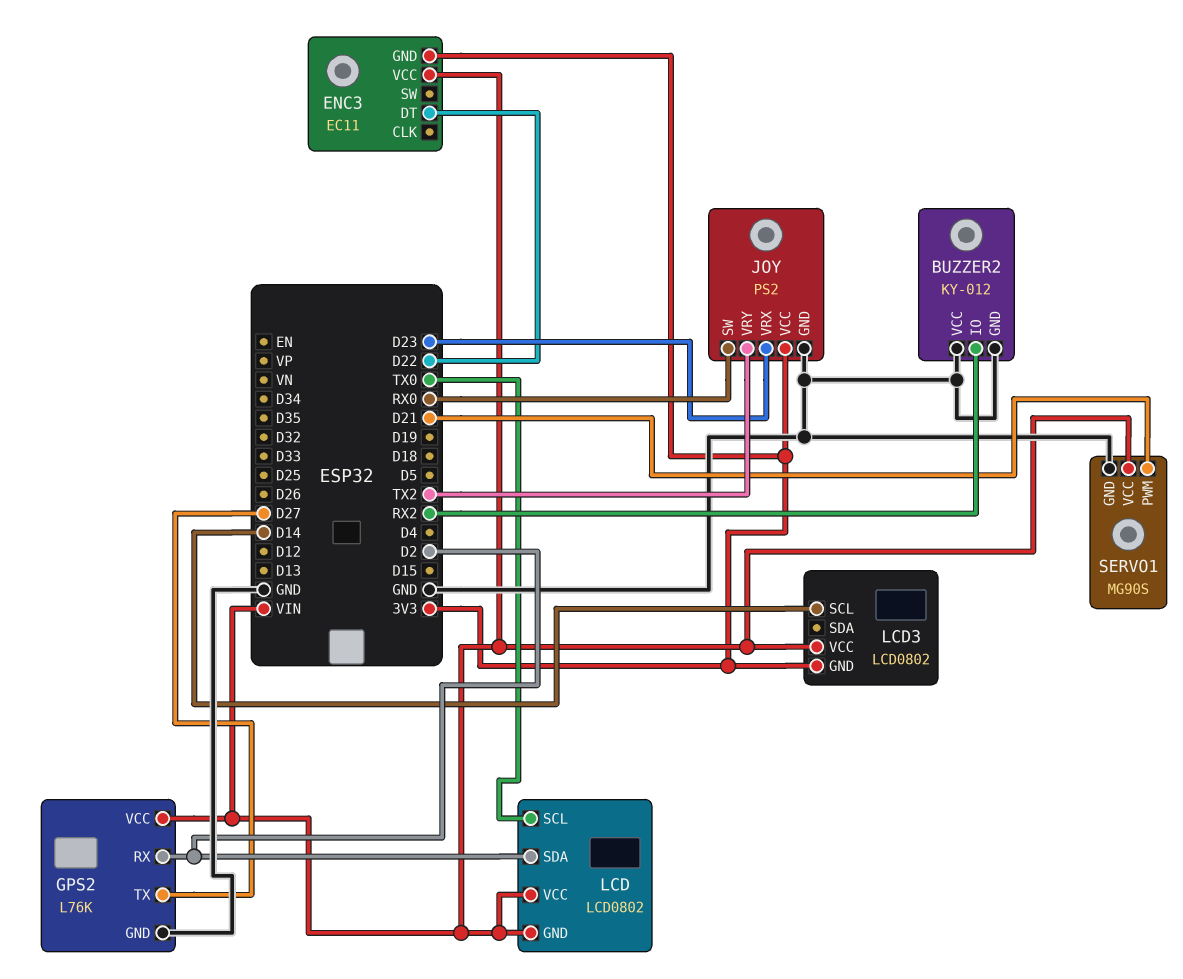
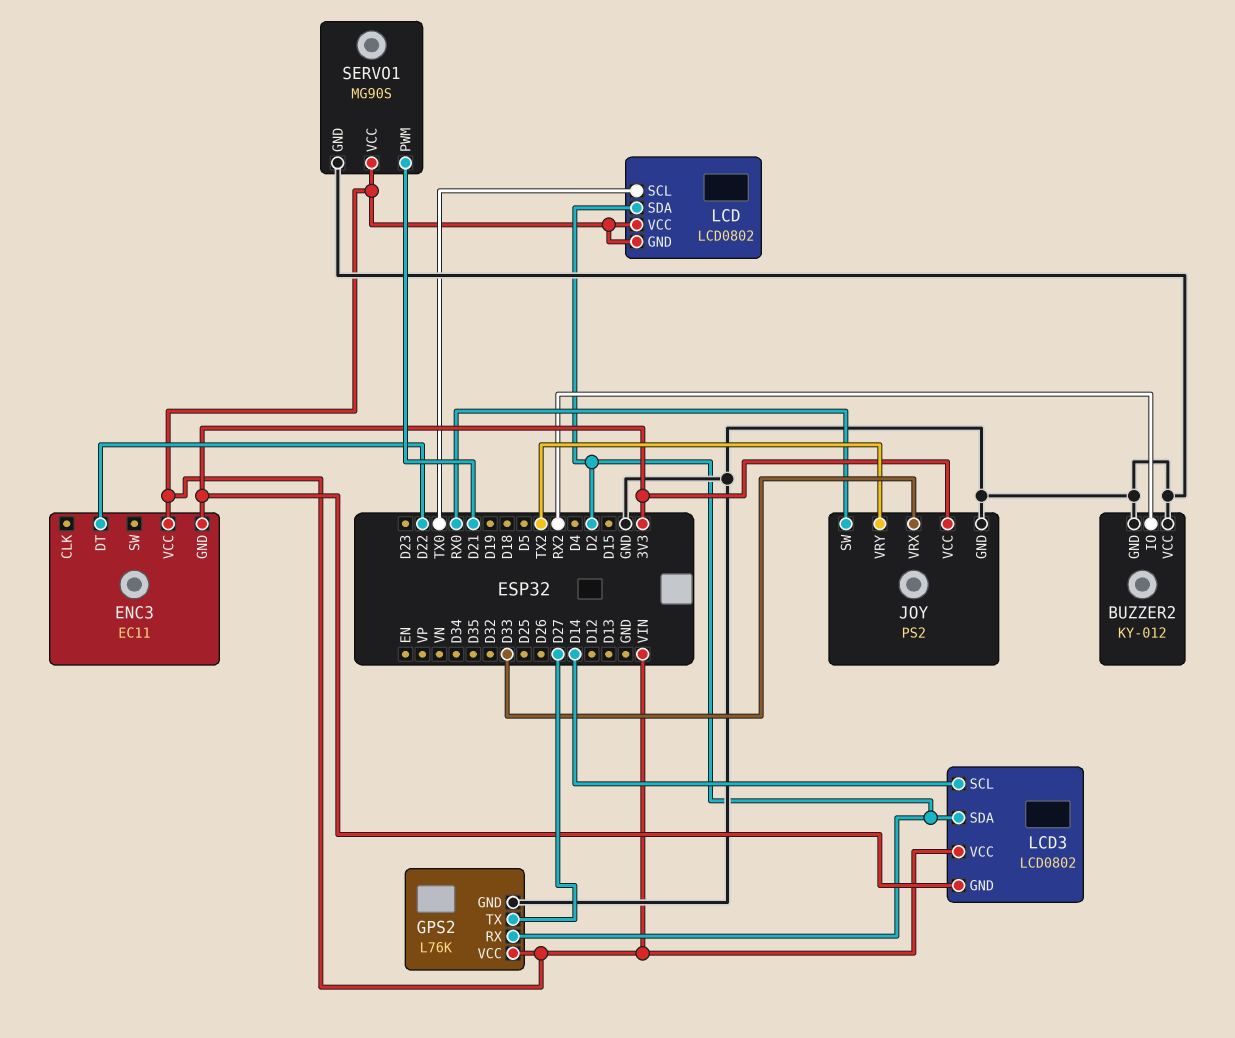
JOY pin VRX: D23 -> D33
LCD3 pin SDA: none -> D2

